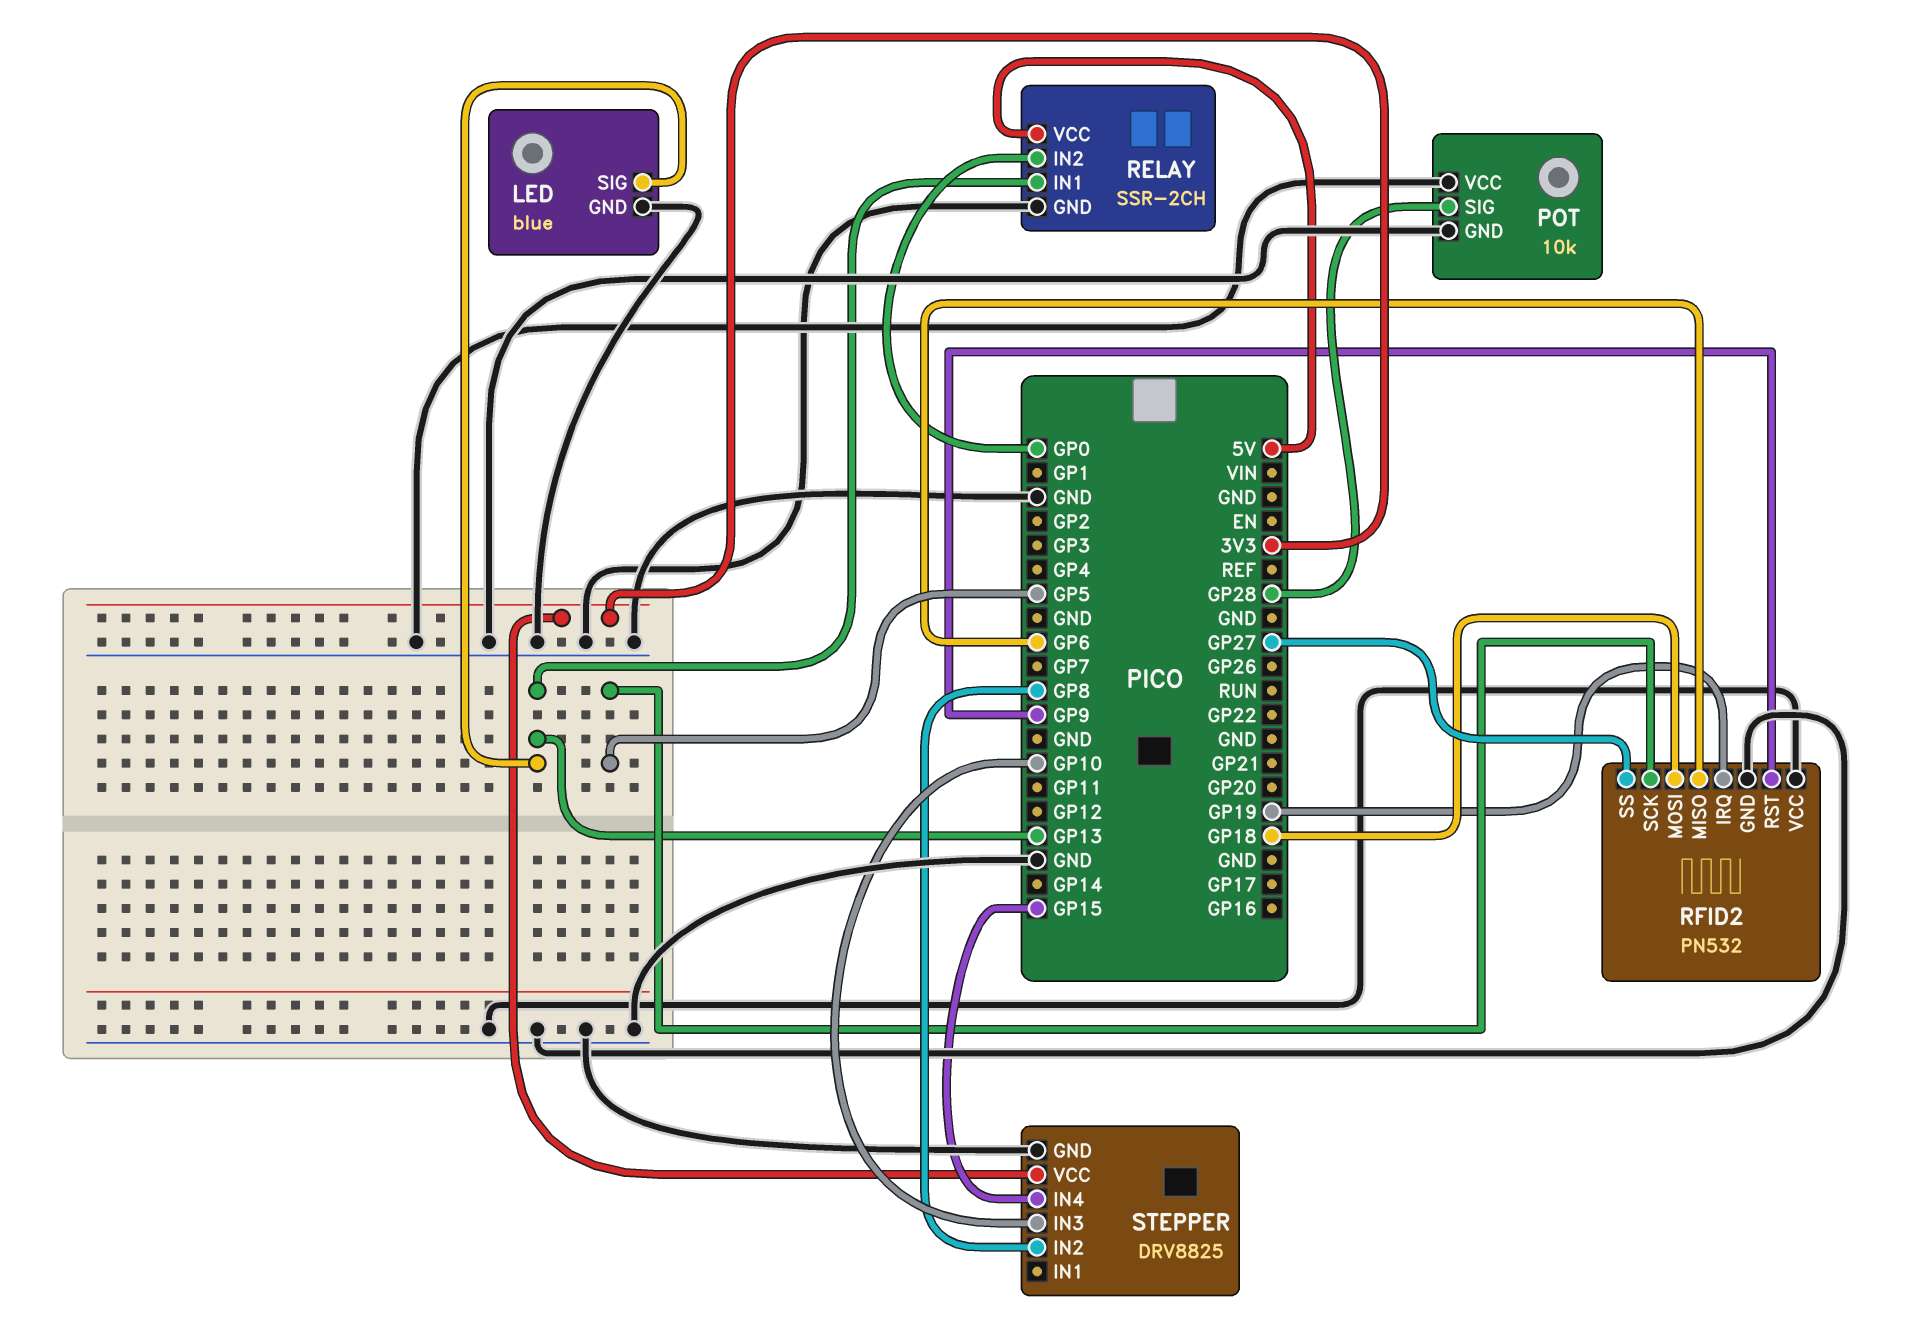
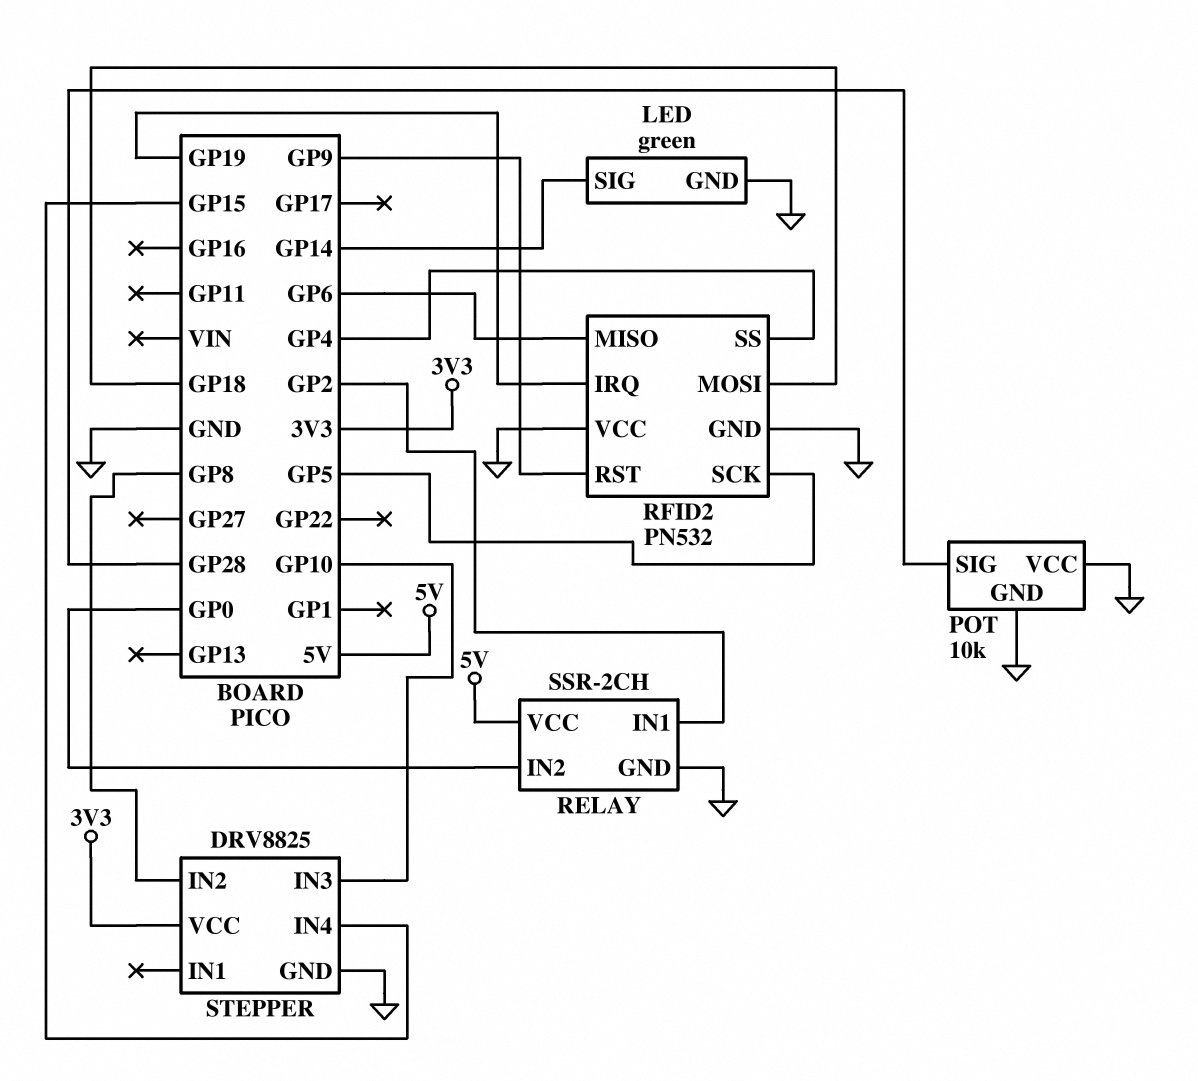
LED: blue -> green
LED pin SIG: GP13 -> GP14
RELAY pin IN1: GP13 -> GP2
RFID2 pin SS: GP27 -> GP4

